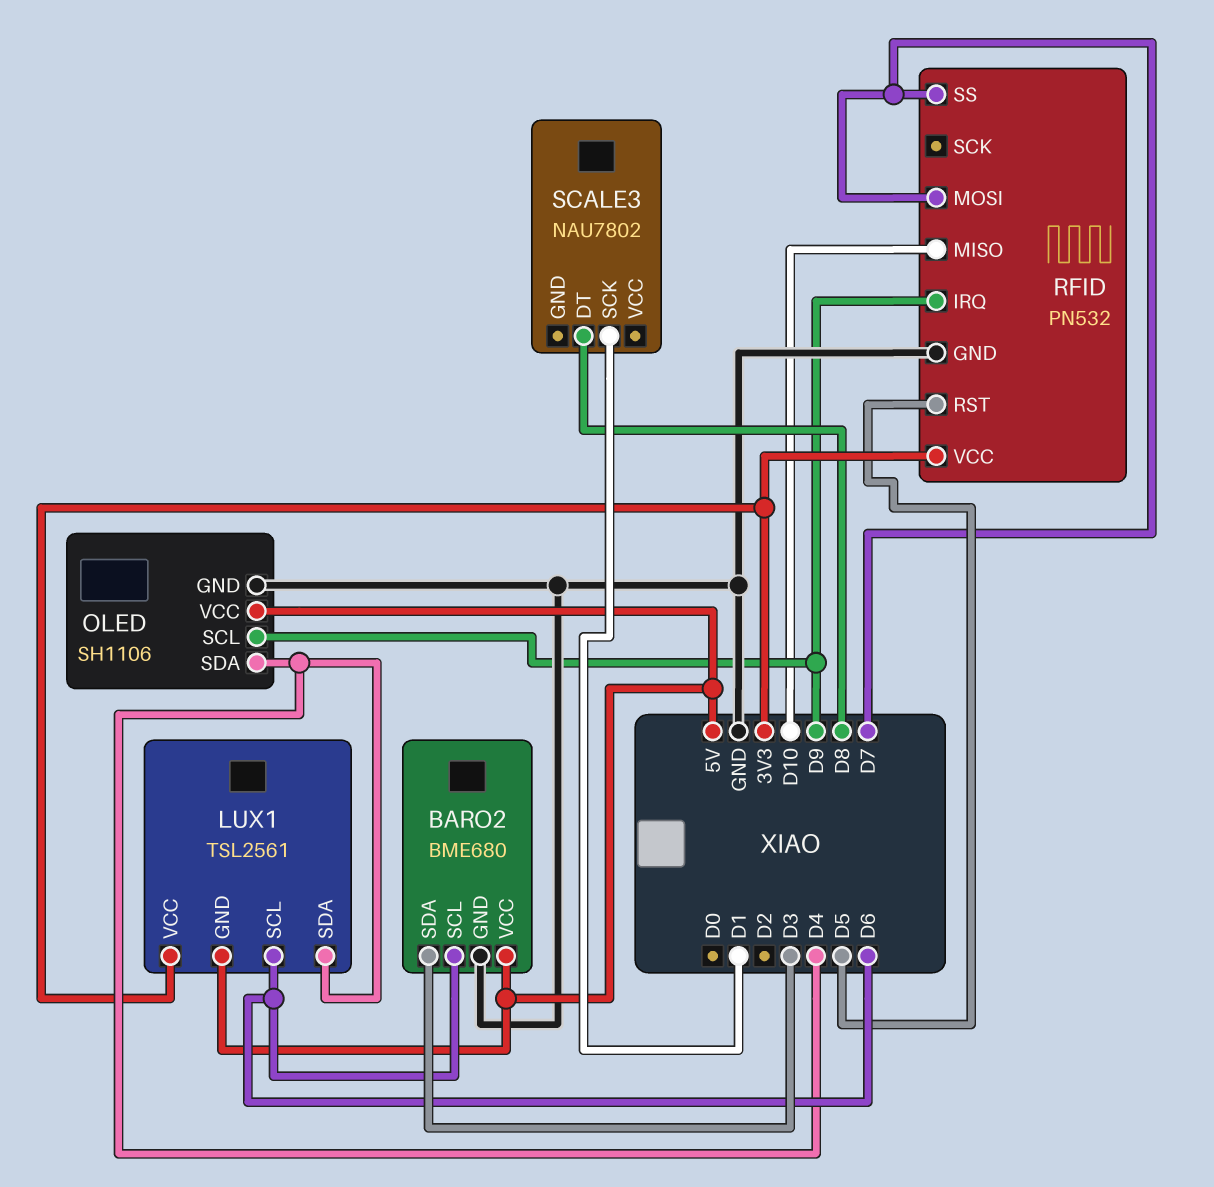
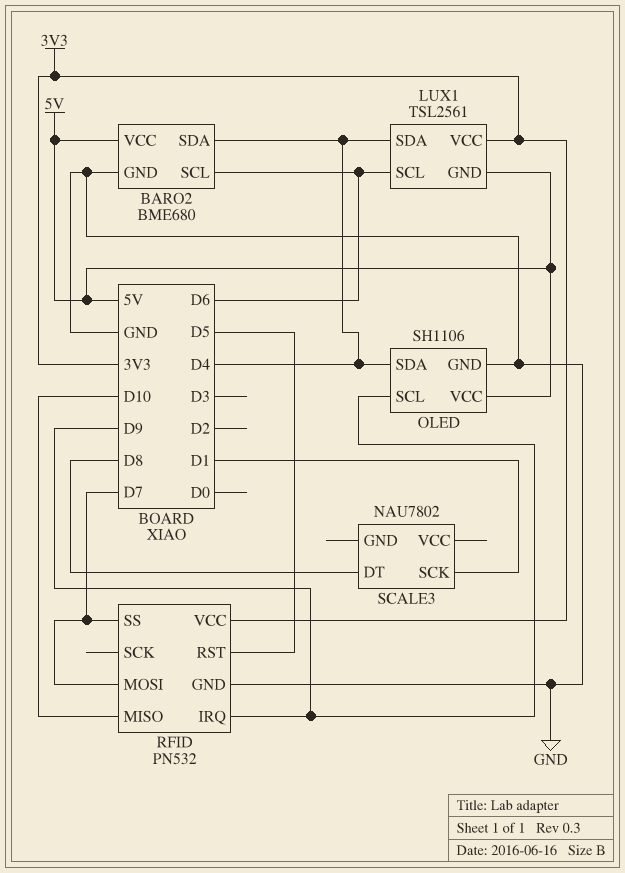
BARO2 pin SDA: D3 -> D4

